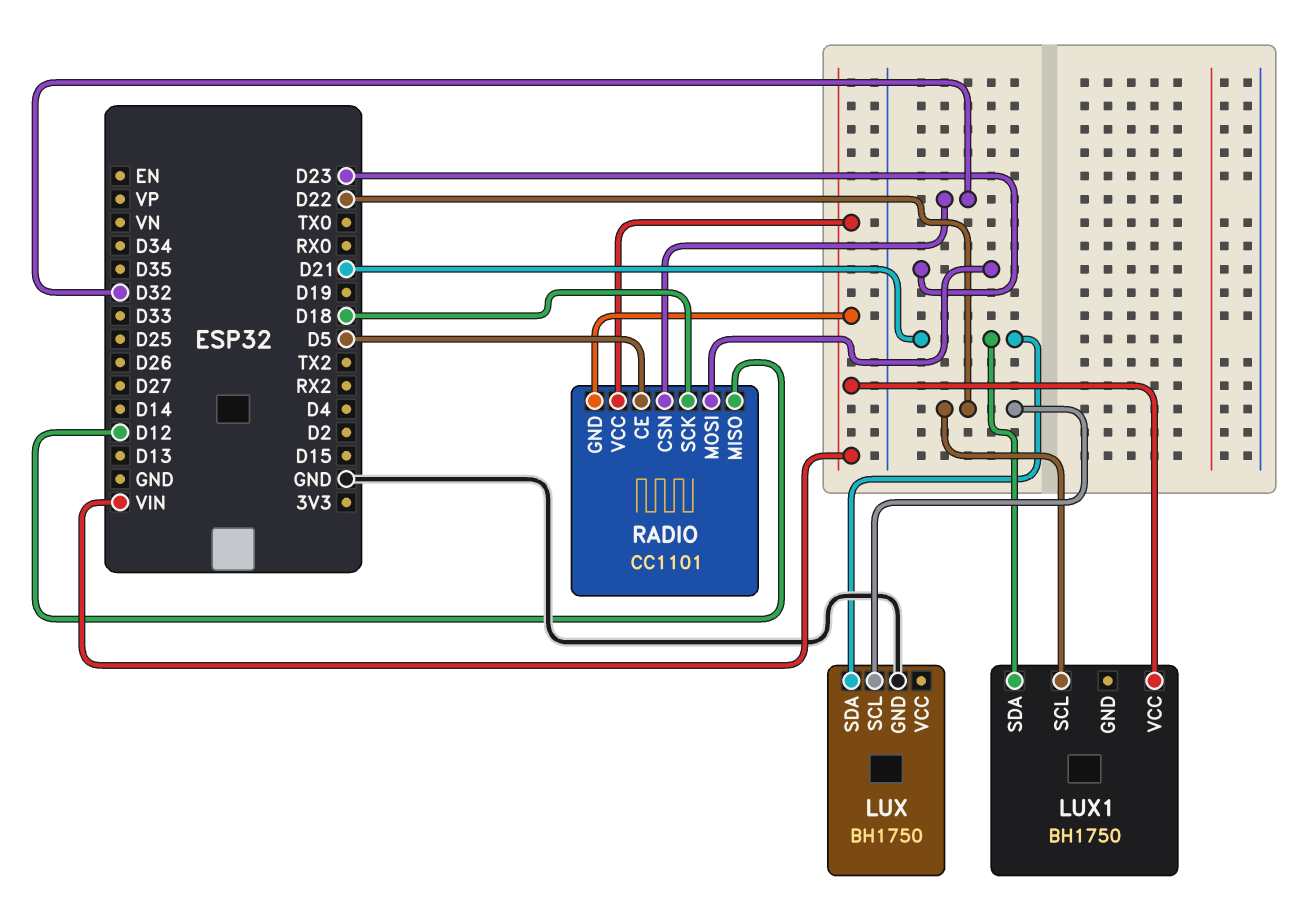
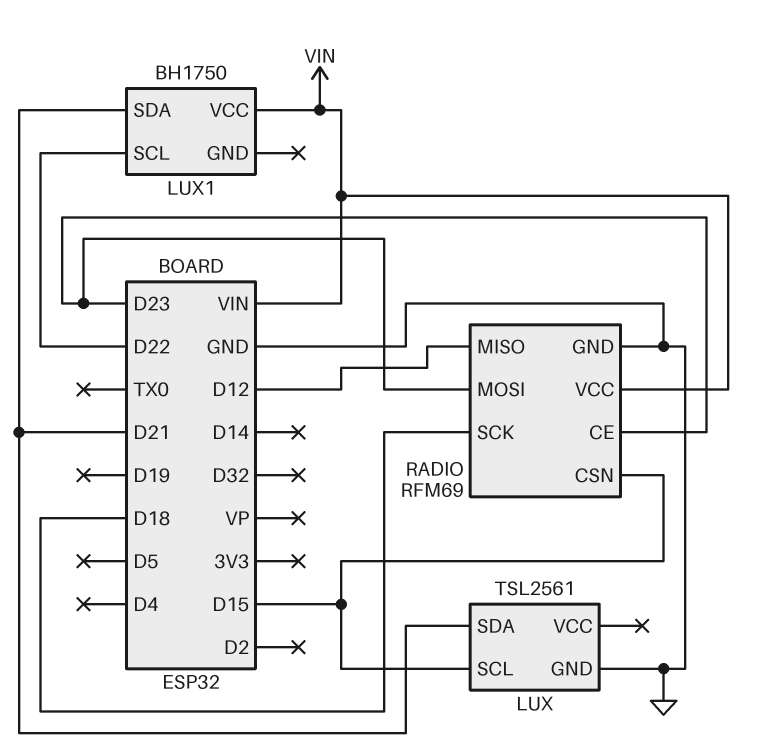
LUX: BH1750 -> TSL2561
LUX pin SCL: D22 -> D15
RADIO: CC1101 -> RFM69
RADIO pin CE: D5 -> D23
RADIO pin CSN: D32 -> D15
RADIO pin GND: VIN -> GND

